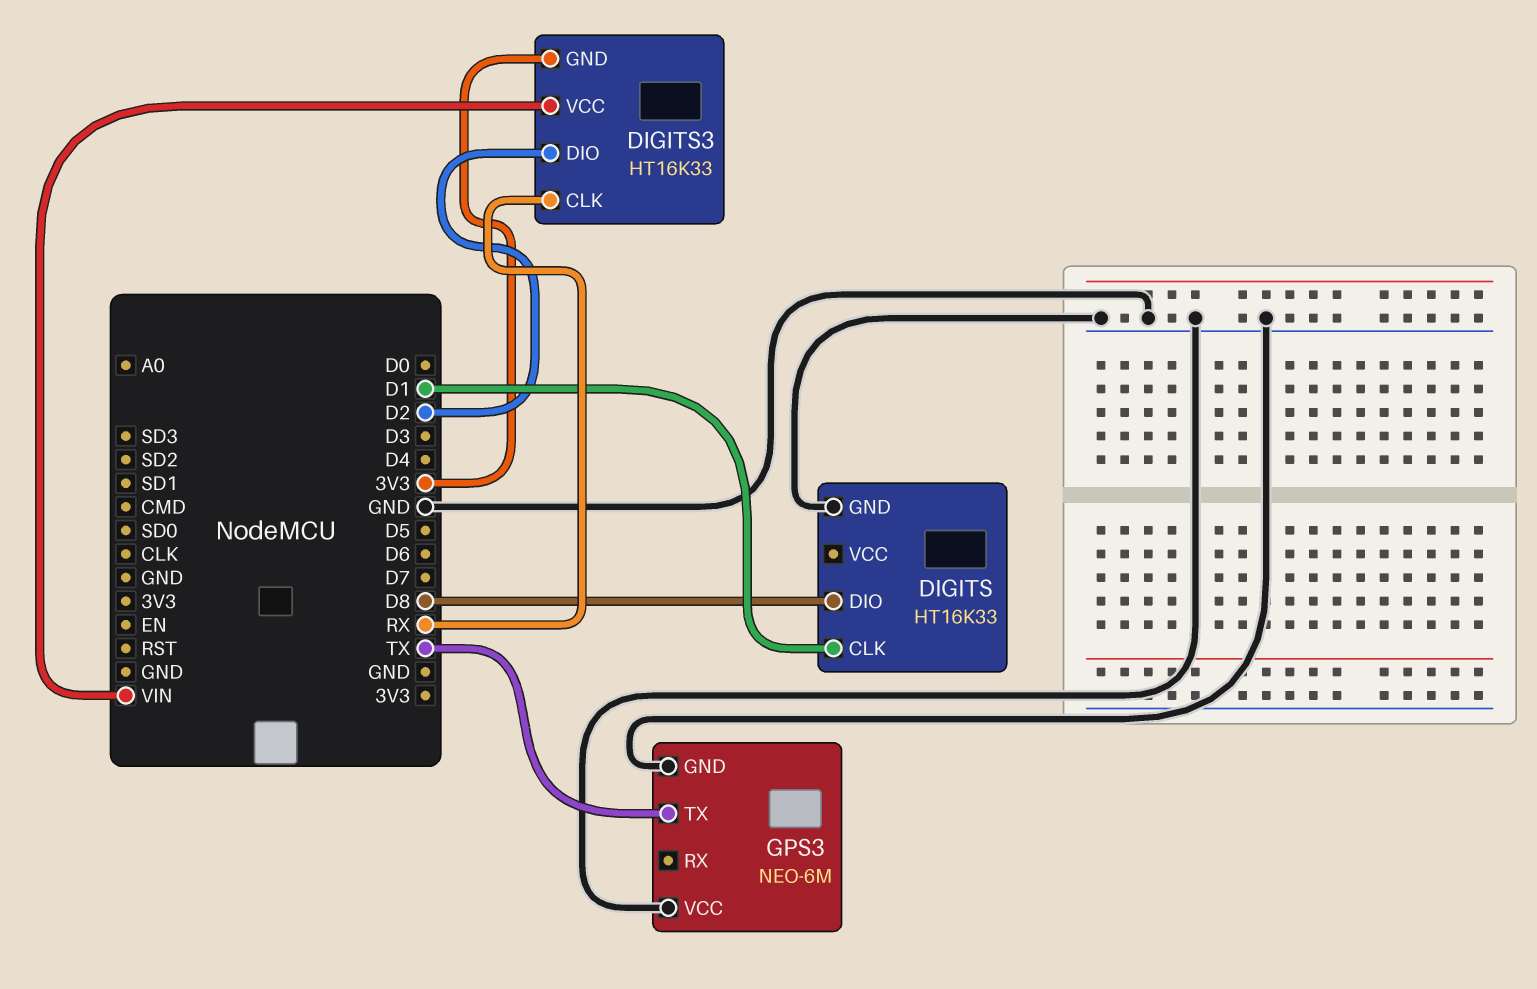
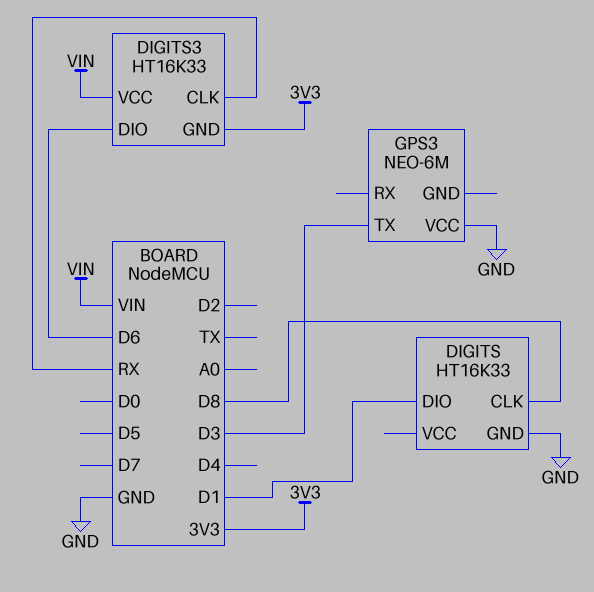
DIGITS pin CLK: D1 -> D8
DIGITS pin DIO: D8 -> D1
DIGITS3 pin DIO: D2 -> D6
GPS3 pin GND: GND -> none
GPS3 pin TX: TX -> D3

